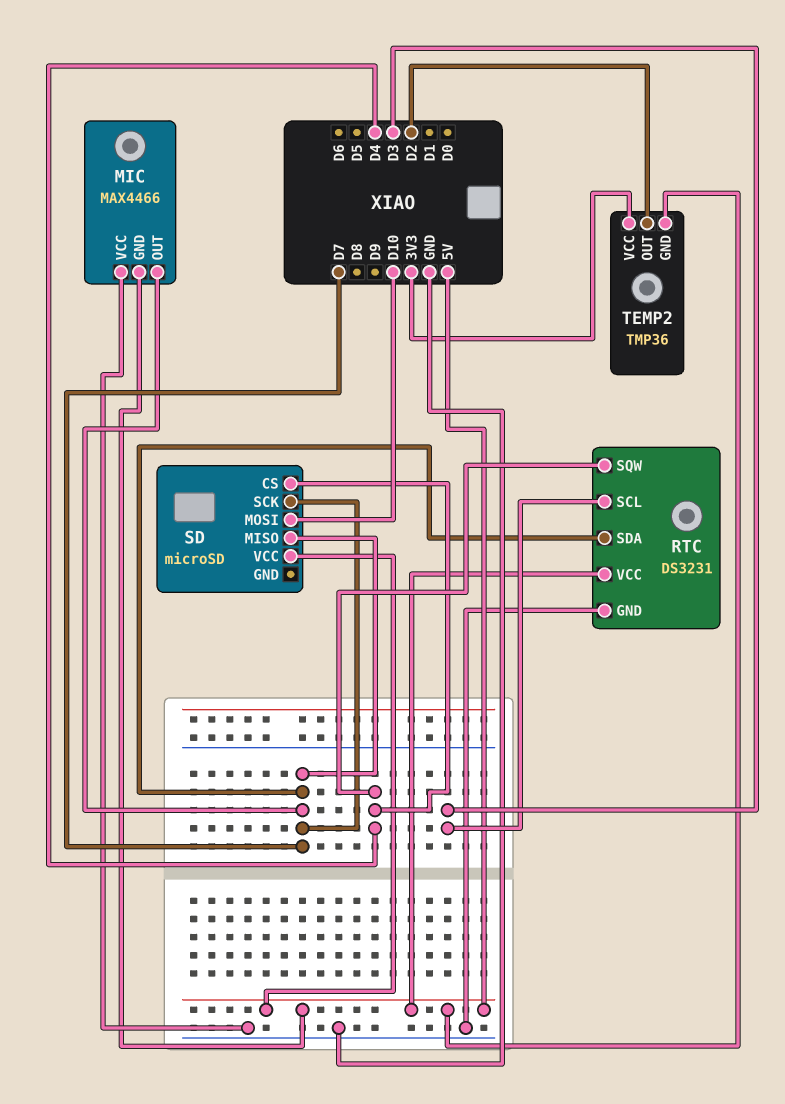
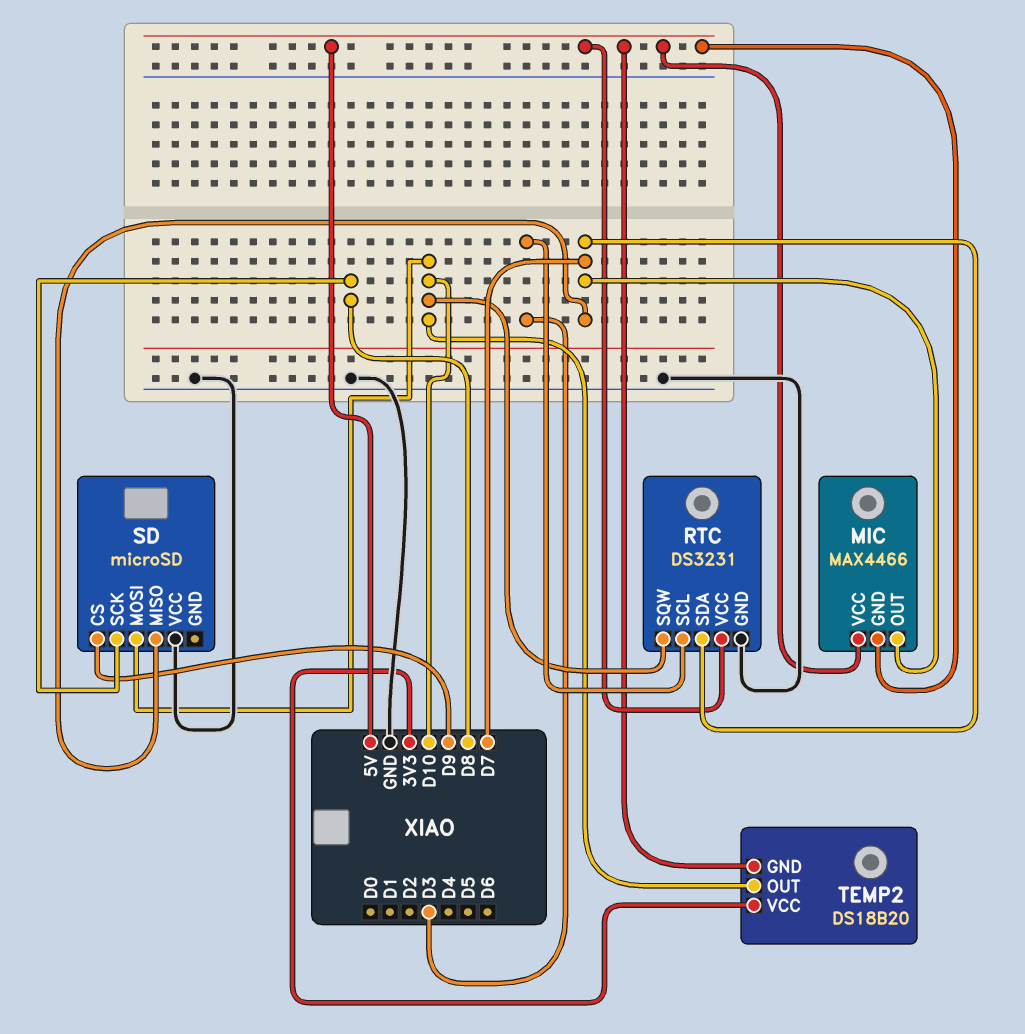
MIC pin VCC: GND -> 5V
RTC pin SQW: D4 -> D10
SD pin CS: D4 -> D9
SD pin SCK: D7 -> D8
SD pin VCC: 5V -> GND
TEMP2: TMP36 -> DS18B20
TEMP2 pin OUT: D2 -> D10

